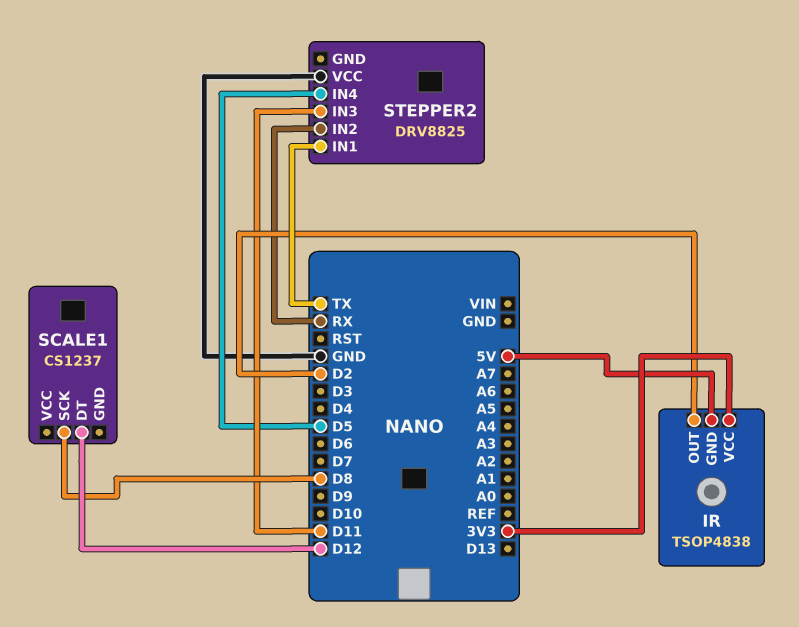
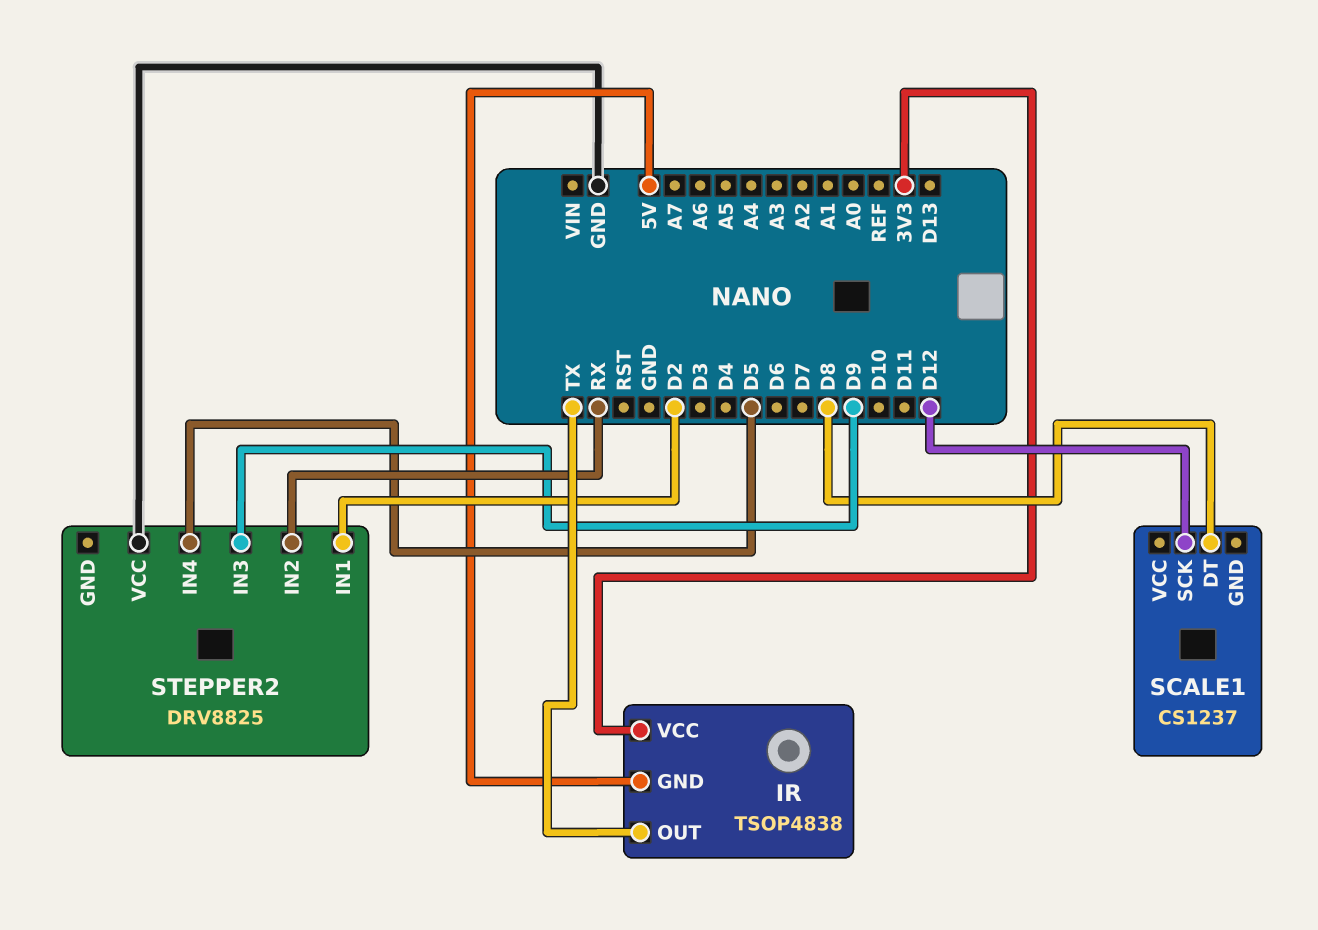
IR pin OUT: D2 -> TX
SCALE1 pin DT: D12 -> D8
SCALE1 pin SCK: D8 -> D12
STEPPER2 pin IN1: TX -> D2
STEPPER2 pin IN3: D11 -> D9

